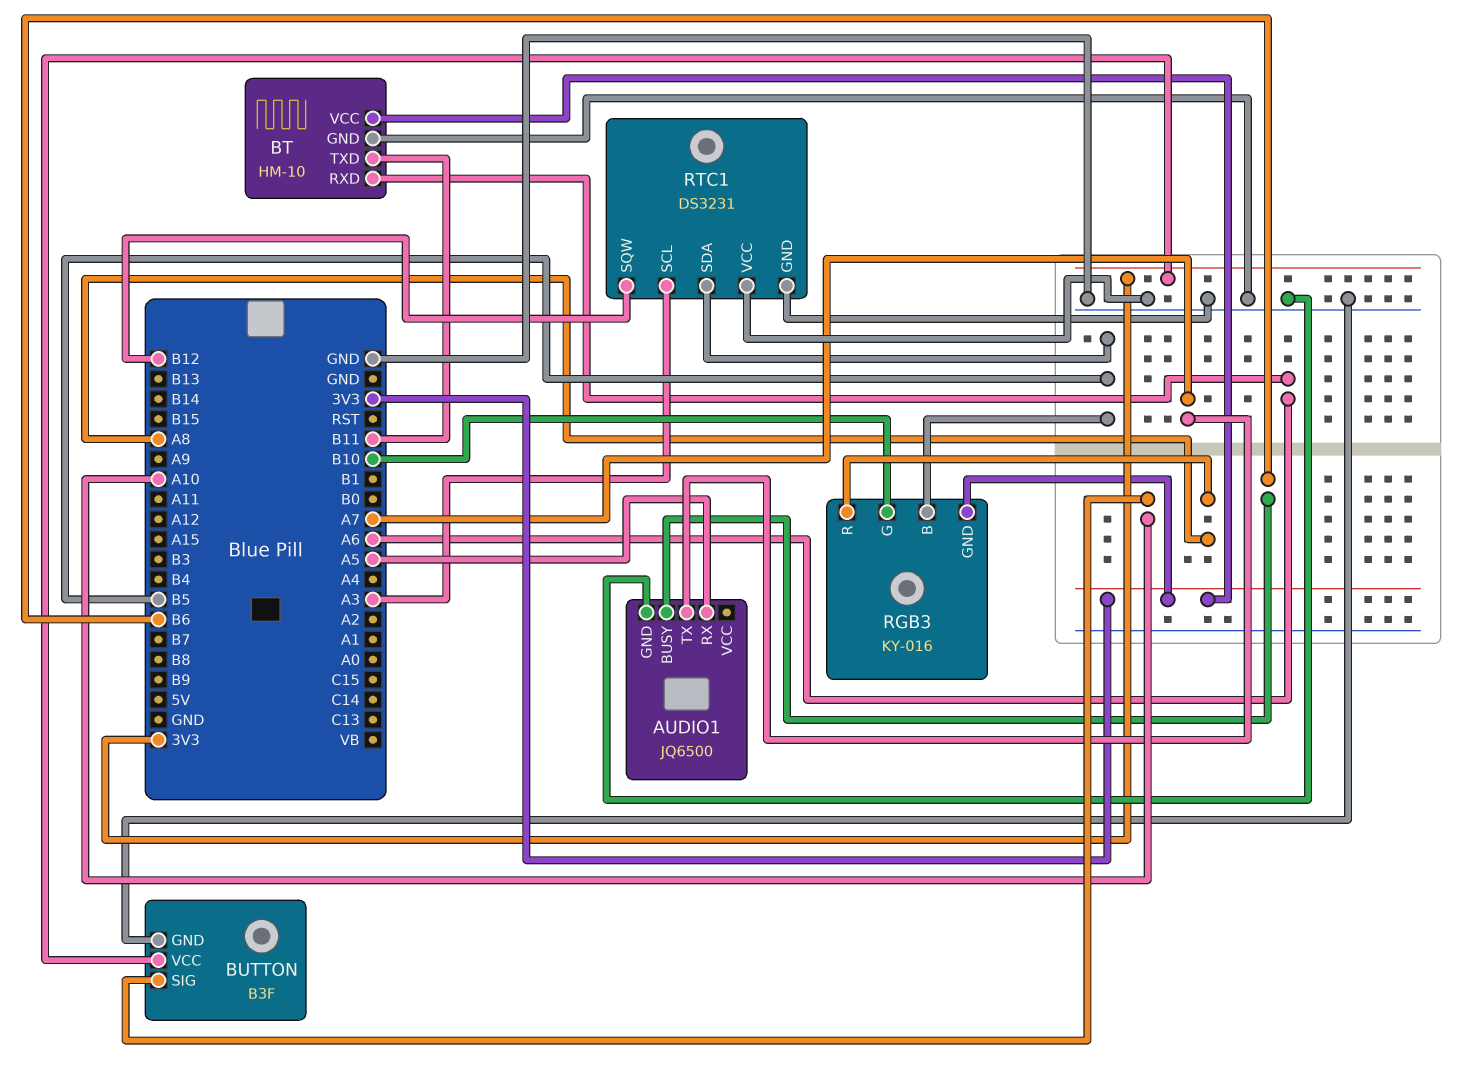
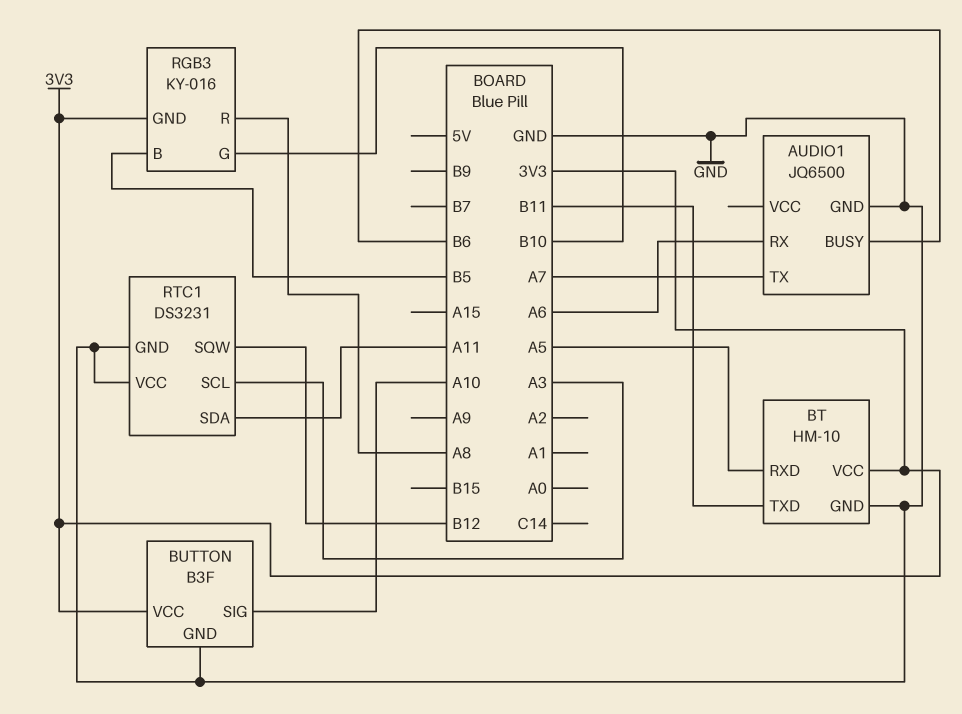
AUDIO1 pin RX: A5 -> A6
BT pin RXD: A6 -> A5
RTC1 pin SDA: B5 -> A11

